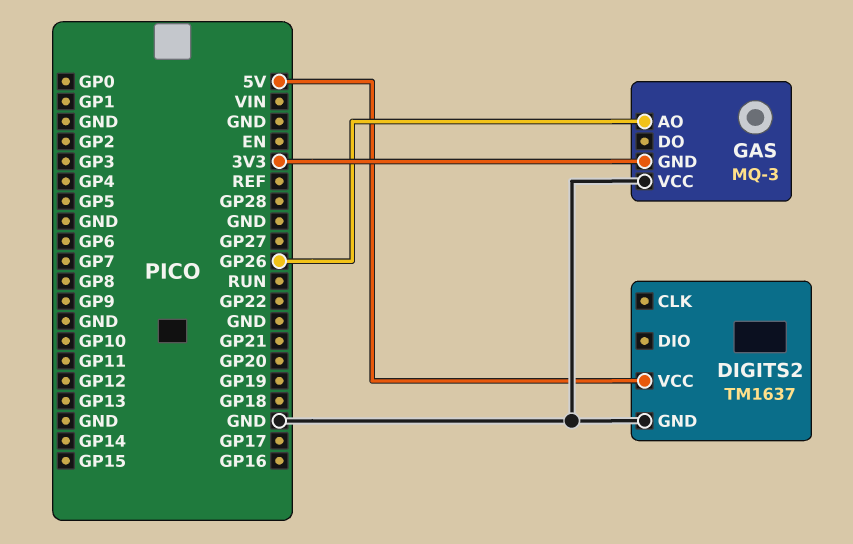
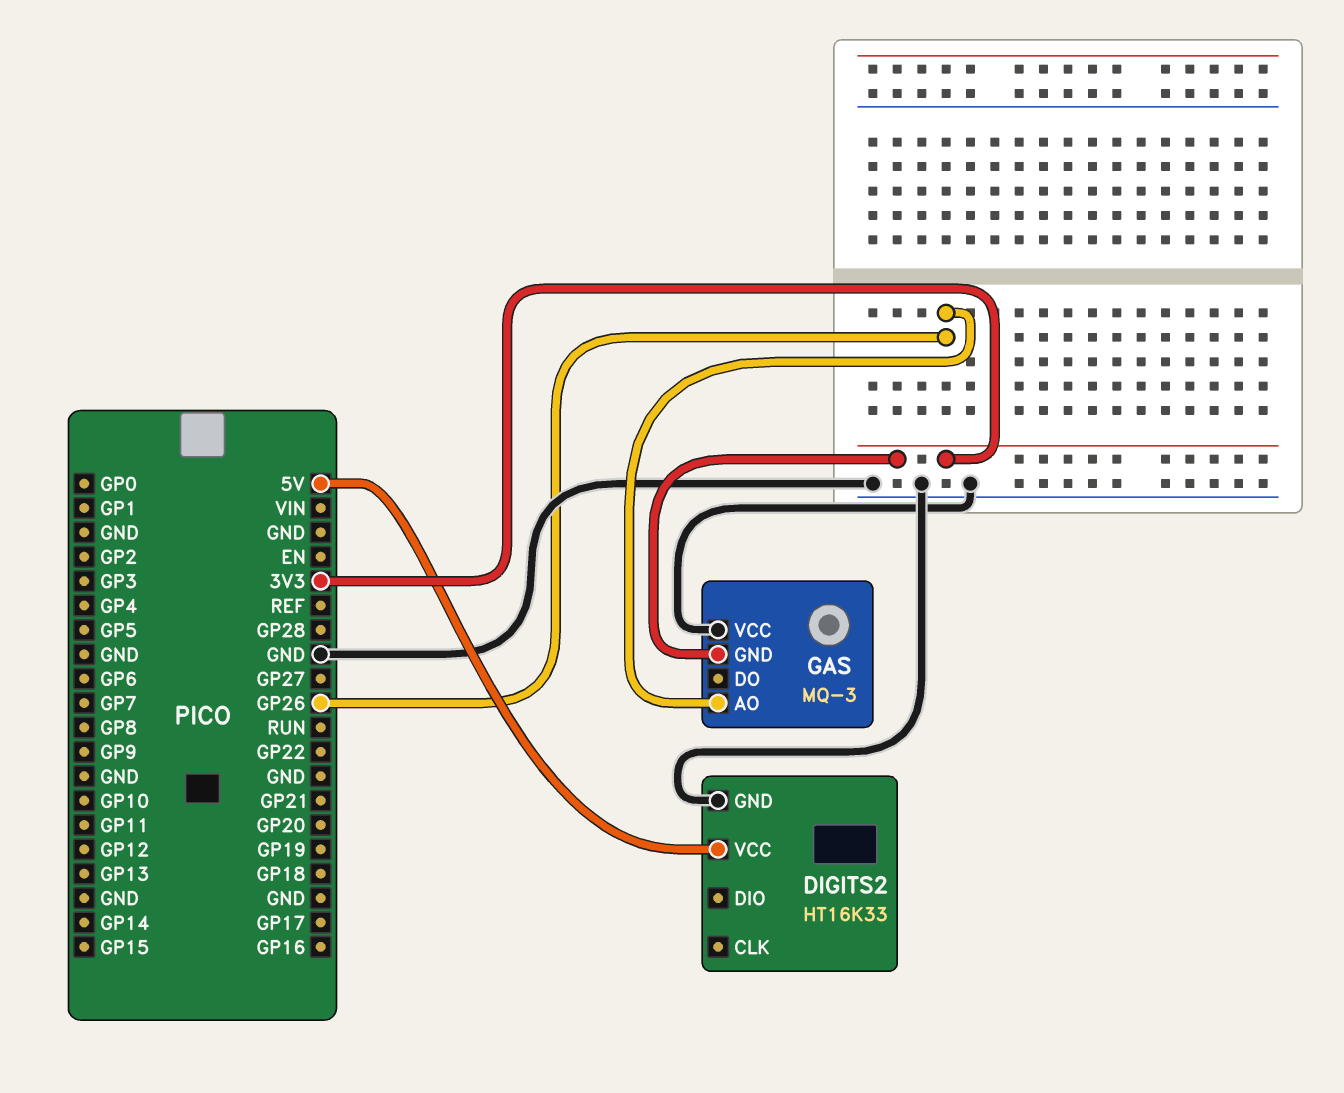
DIGITS2: TM1637 -> HT16K33

